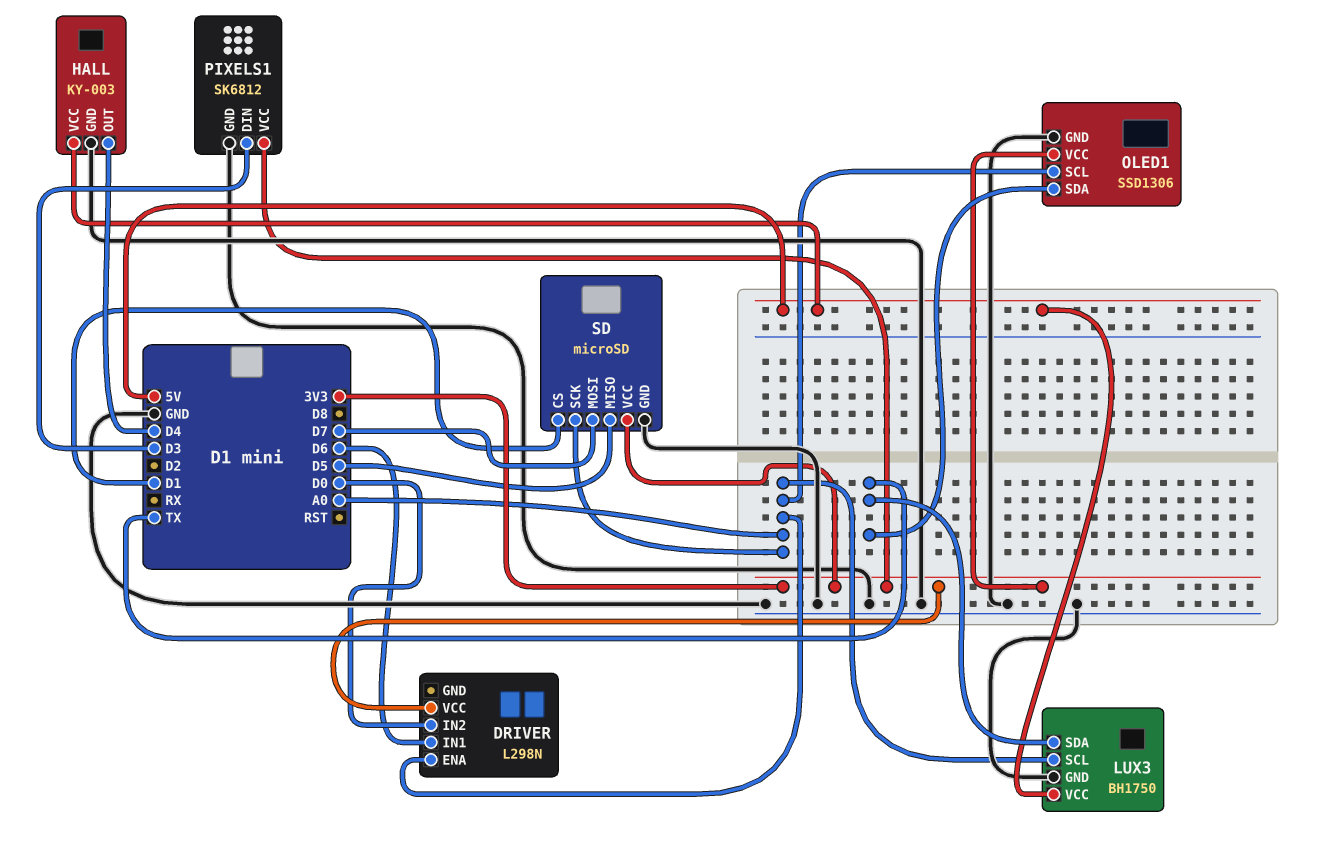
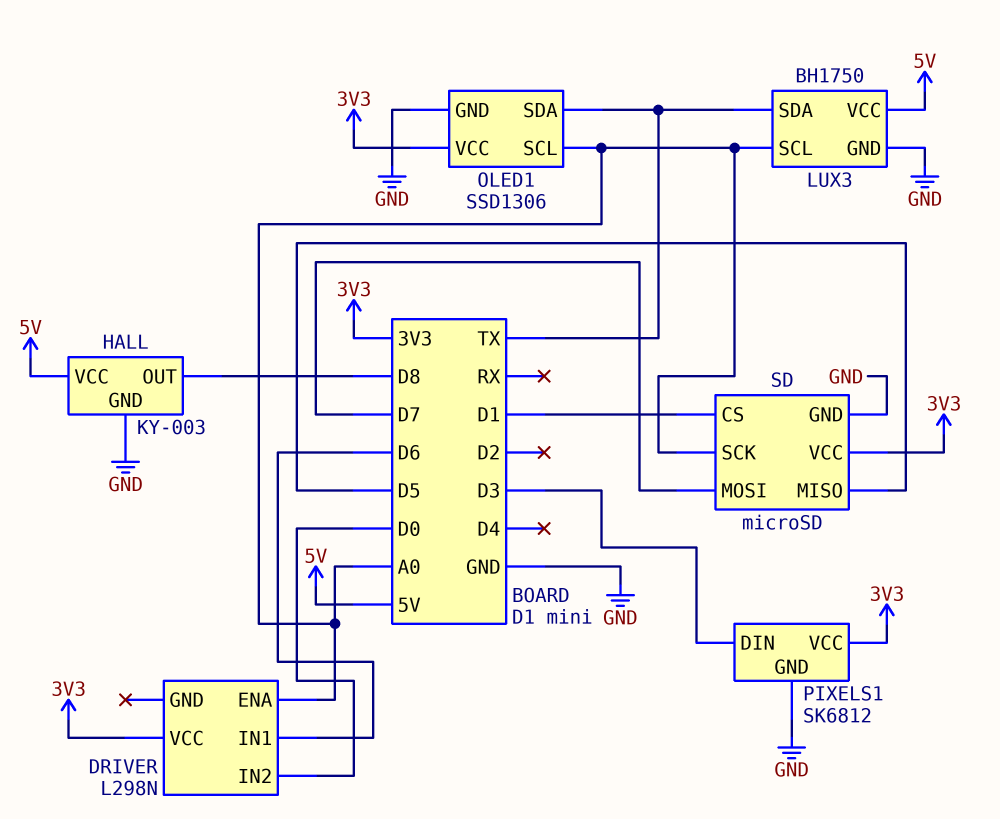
HALL pin OUT: D4 -> D8

